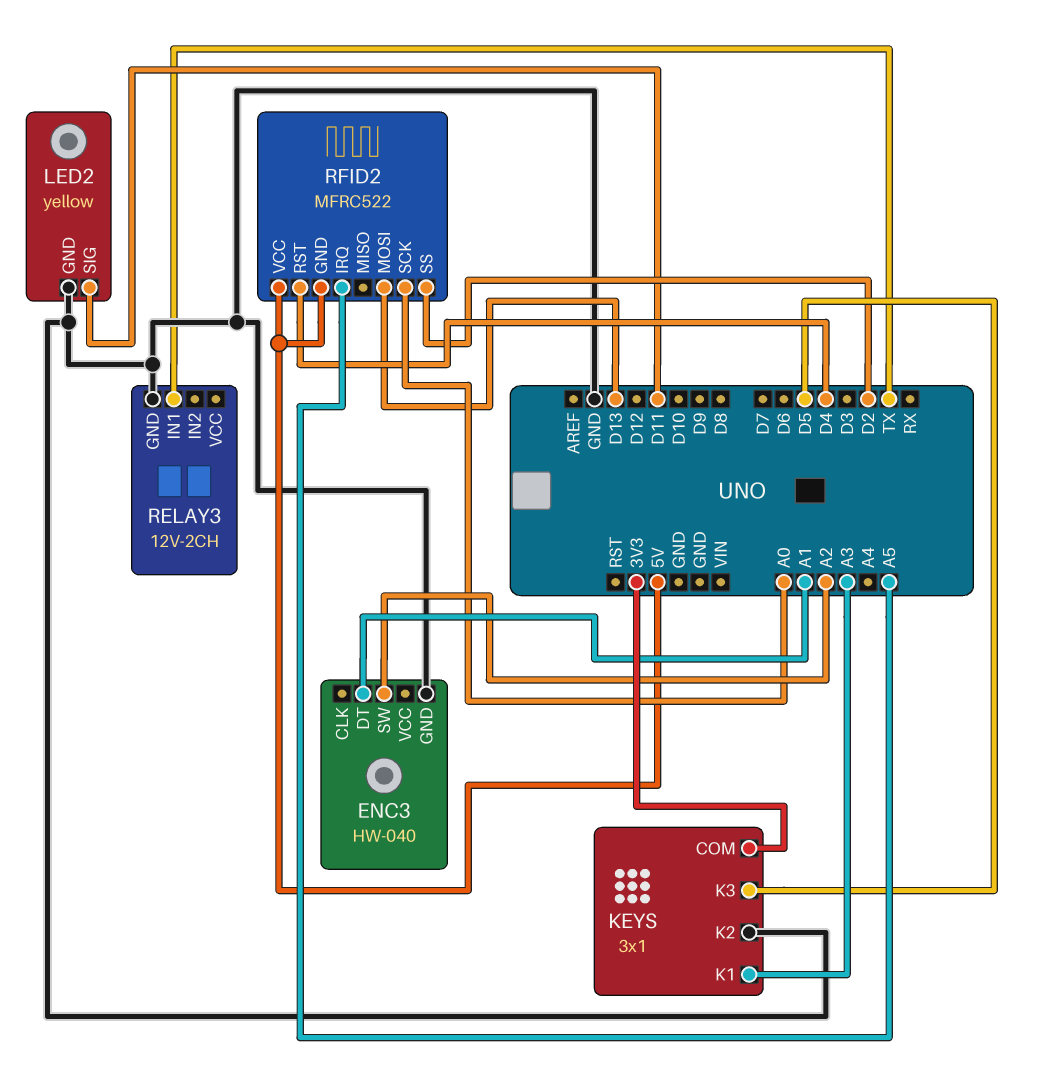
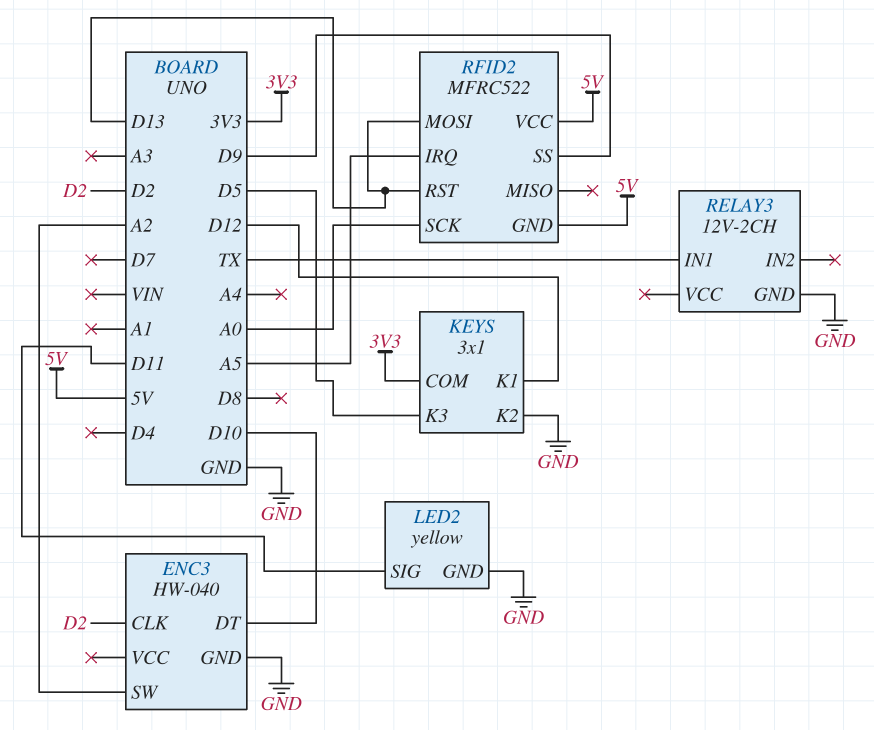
ENC3 pin CLK: none -> D2
ENC3 pin DT: A1 -> D10
KEYS pin K1: A3 -> D12
RFID2 pin RST: D4 -> D13
RFID2 pin SS: D2 -> D9

